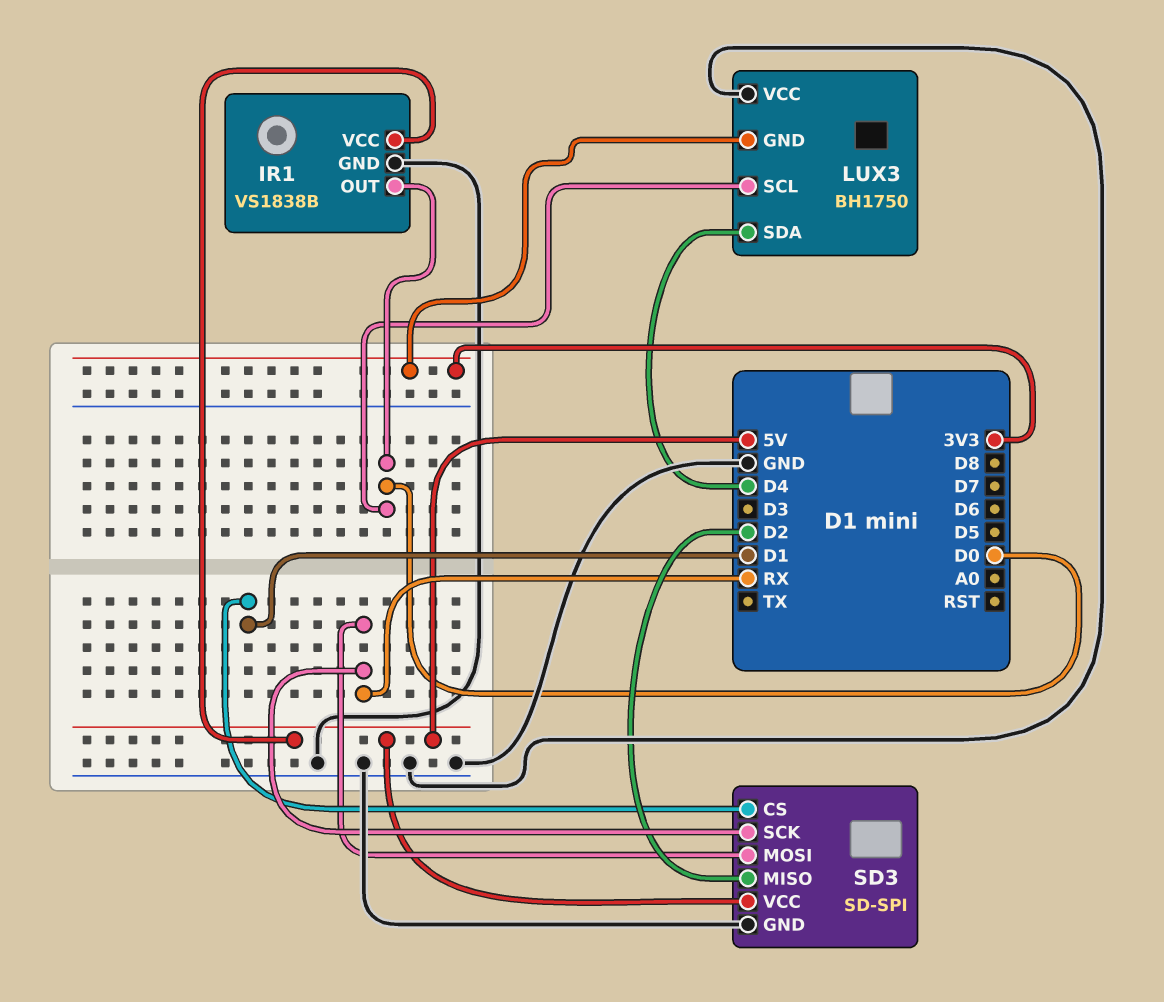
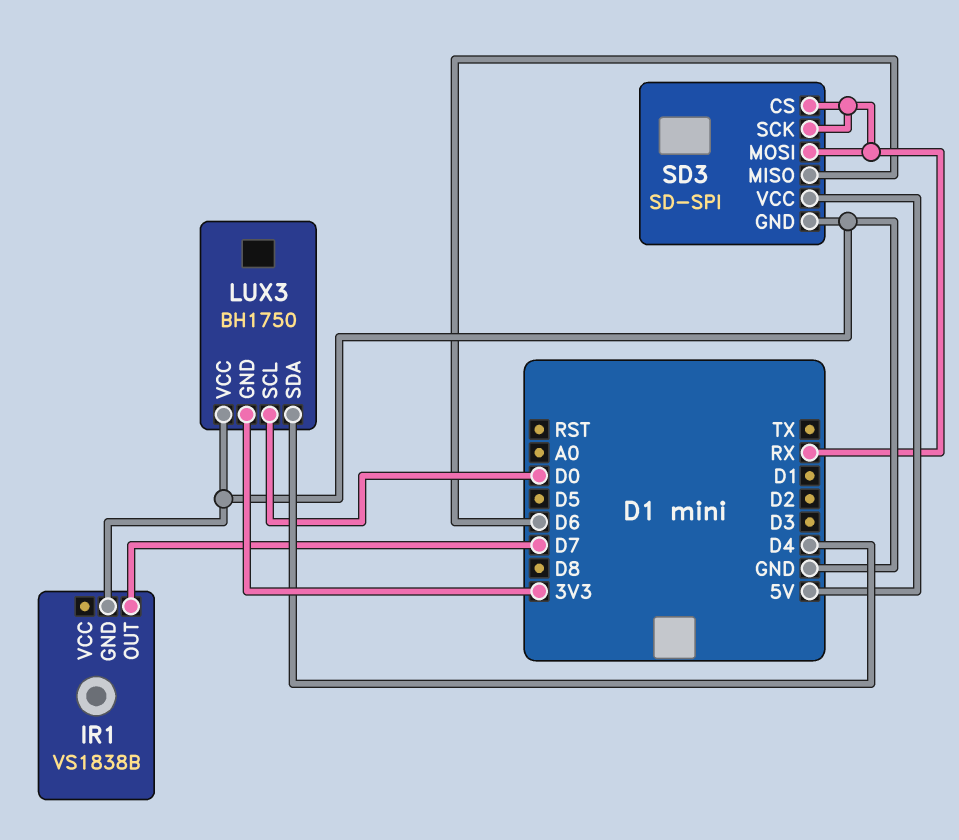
IR1 pin OUT: D0 -> D7
IR1 pin VCC: 5V -> none
SD3 pin CS: D1 -> RX
SD3 pin MISO: D2 -> D6

